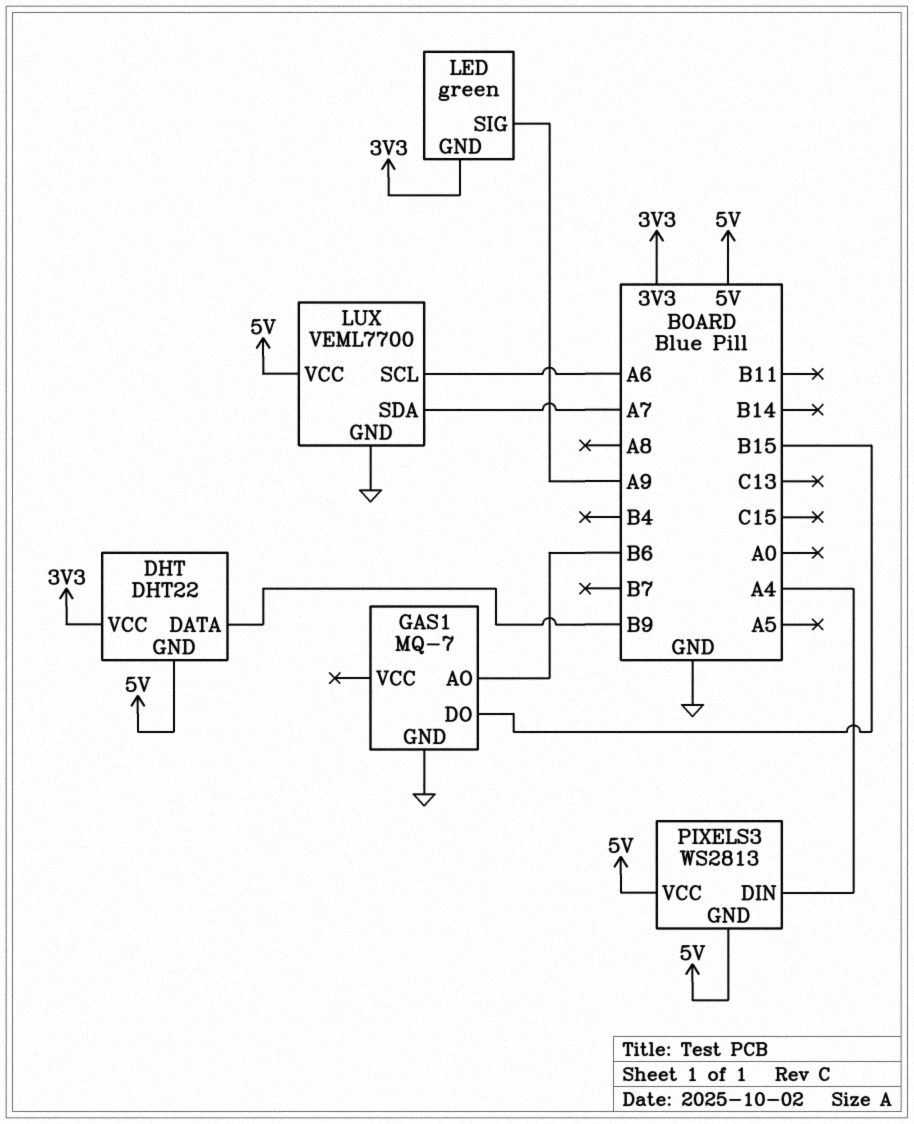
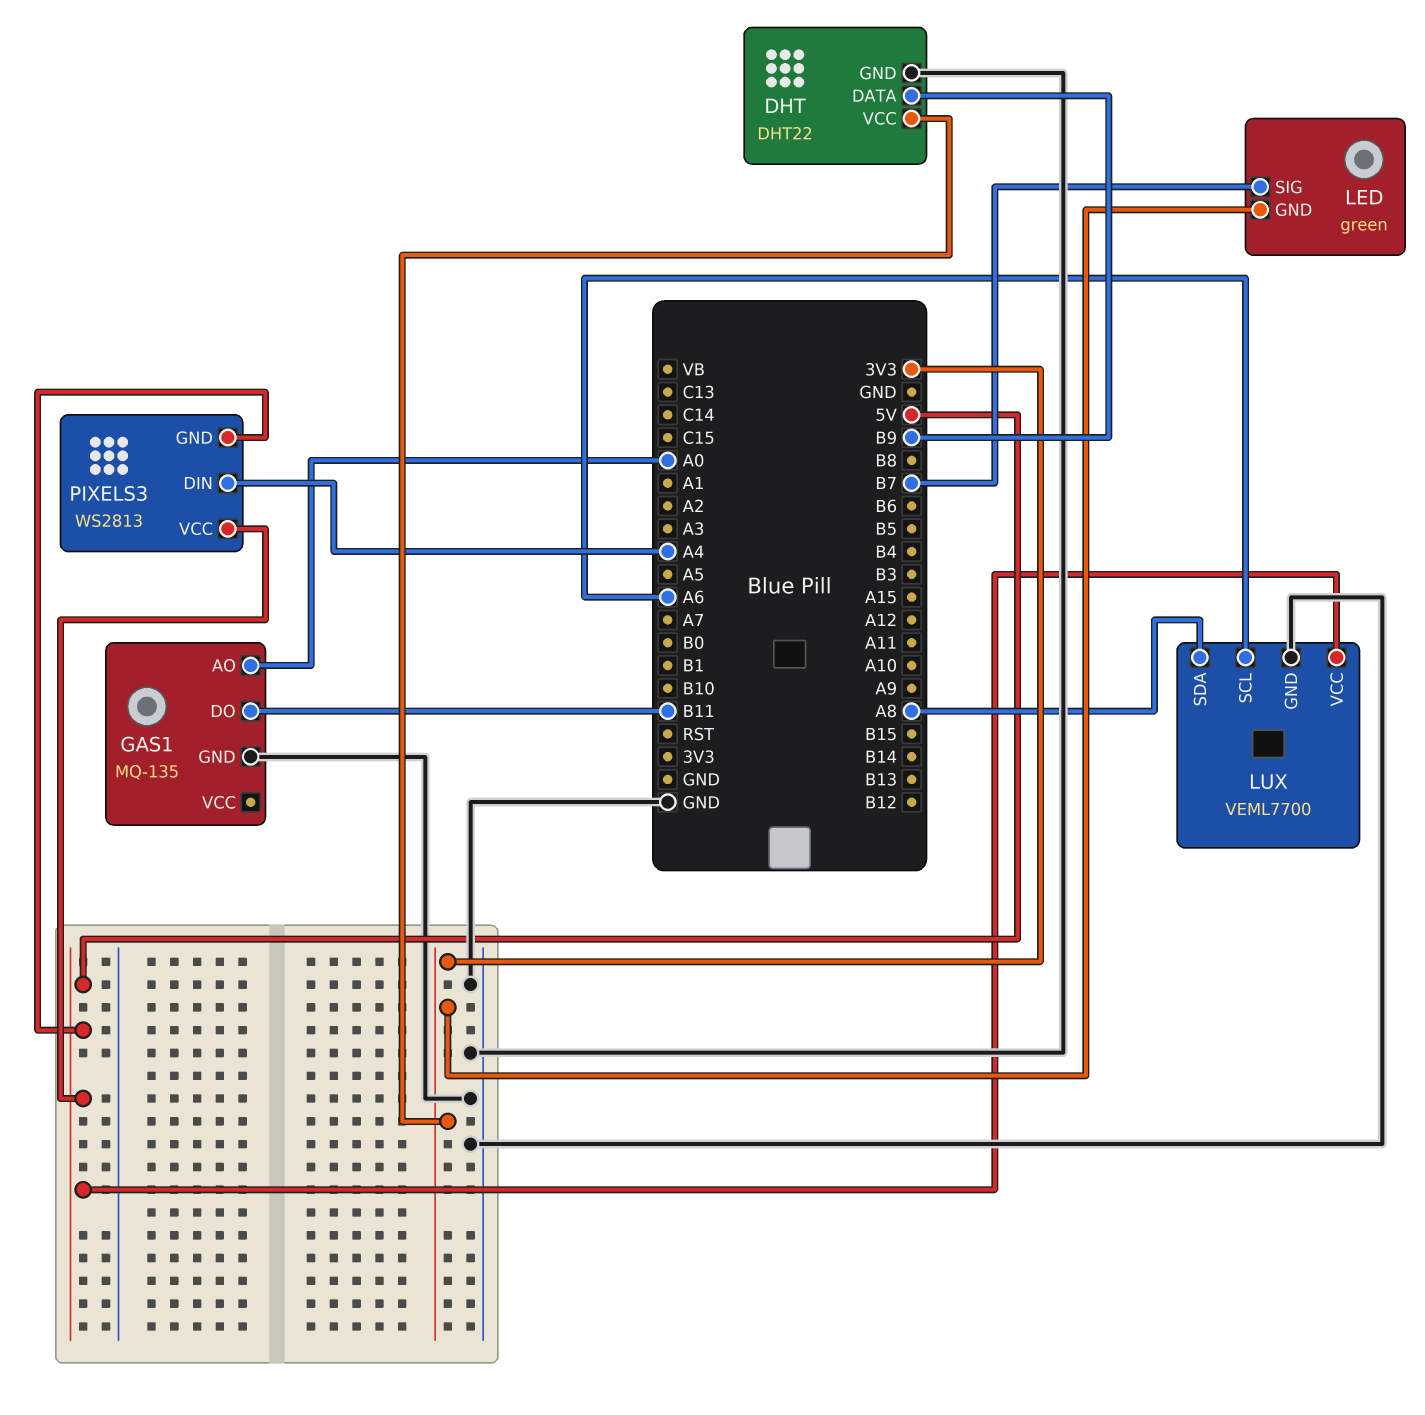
DHT pin GND: 5V -> GND
GAS1: MQ-7 -> MQ-135
GAS1 pin AO: B6 -> A0
GAS1 pin DO: B15 -> B11
LED pin SIG: A9 -> B7
LUX pin SDA: A7 -> A8

